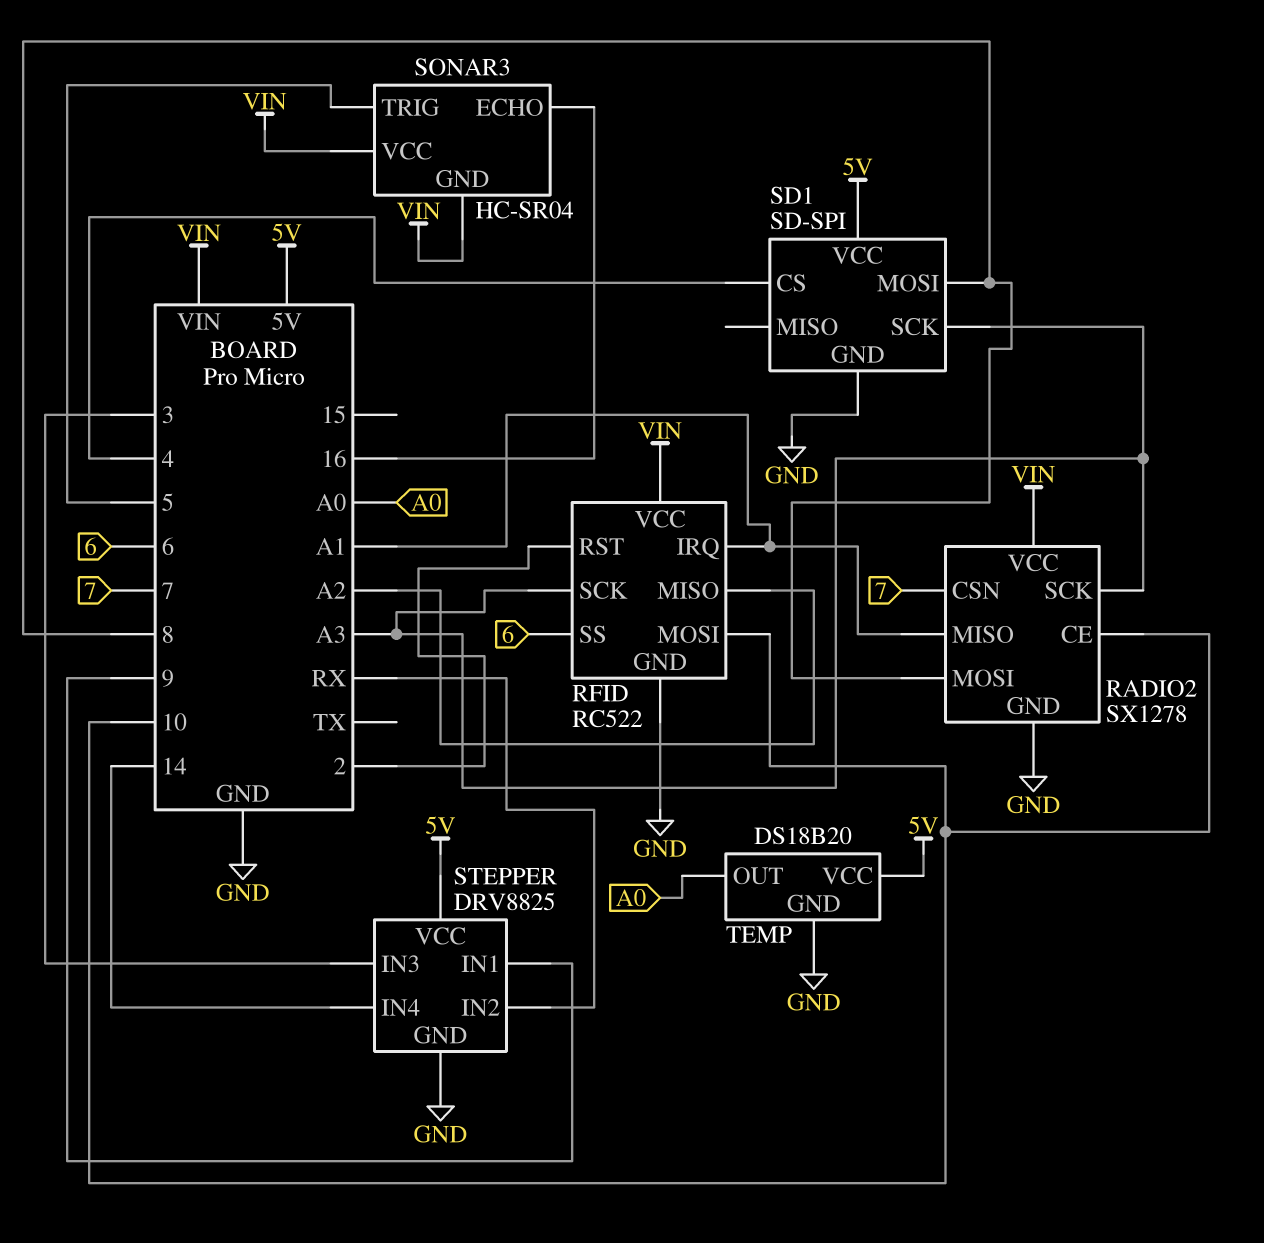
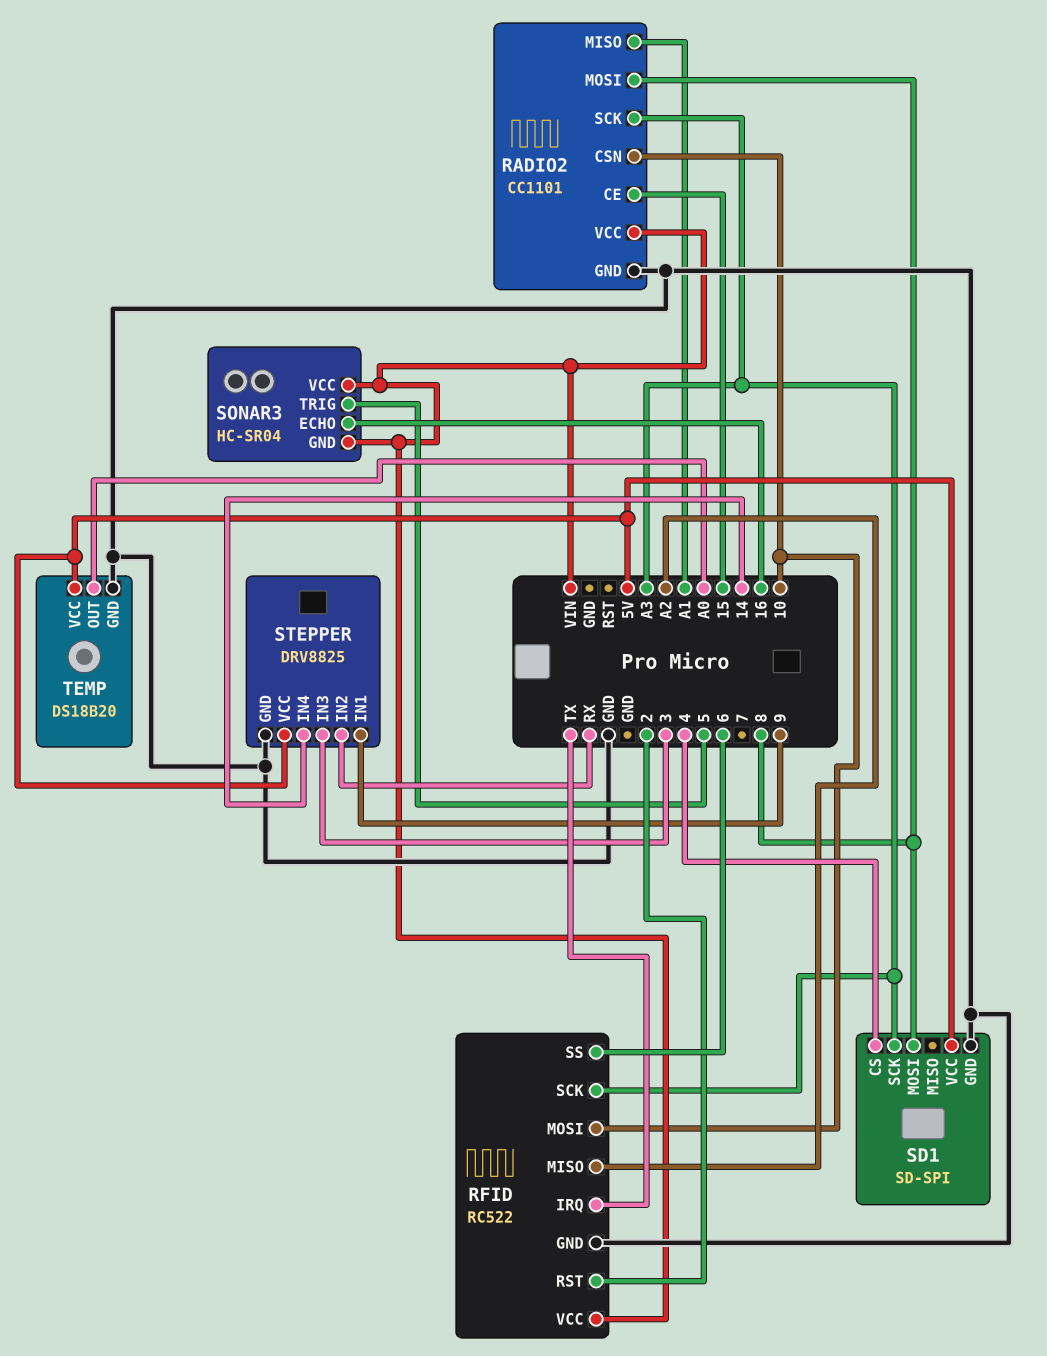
RADIO2: SX1278 -> CC1101
RADIO2 pin CE: 10 -> 15
RADIO2 pin CSN: 7 -> 10
RFID pin IRQ: A1 -> TX

